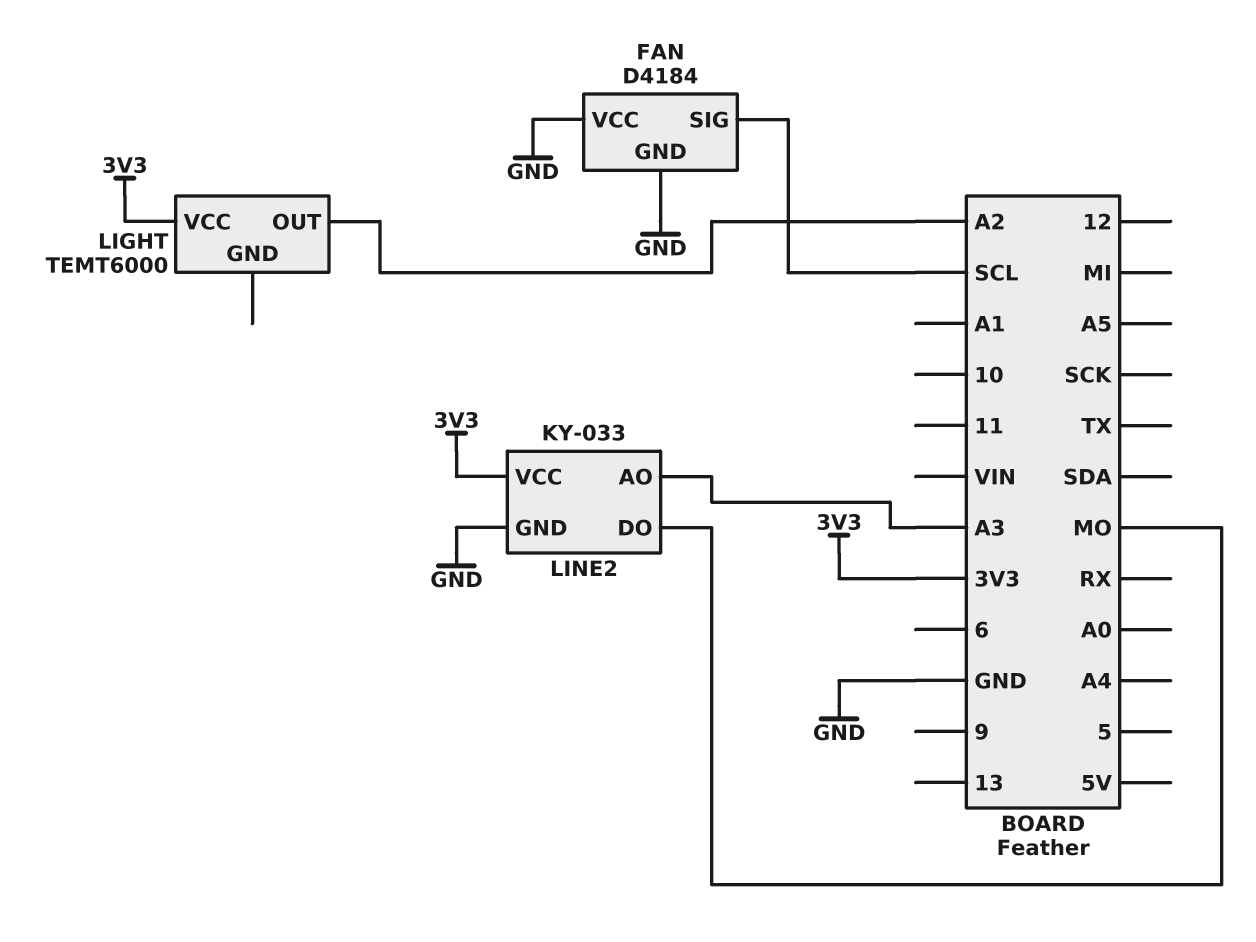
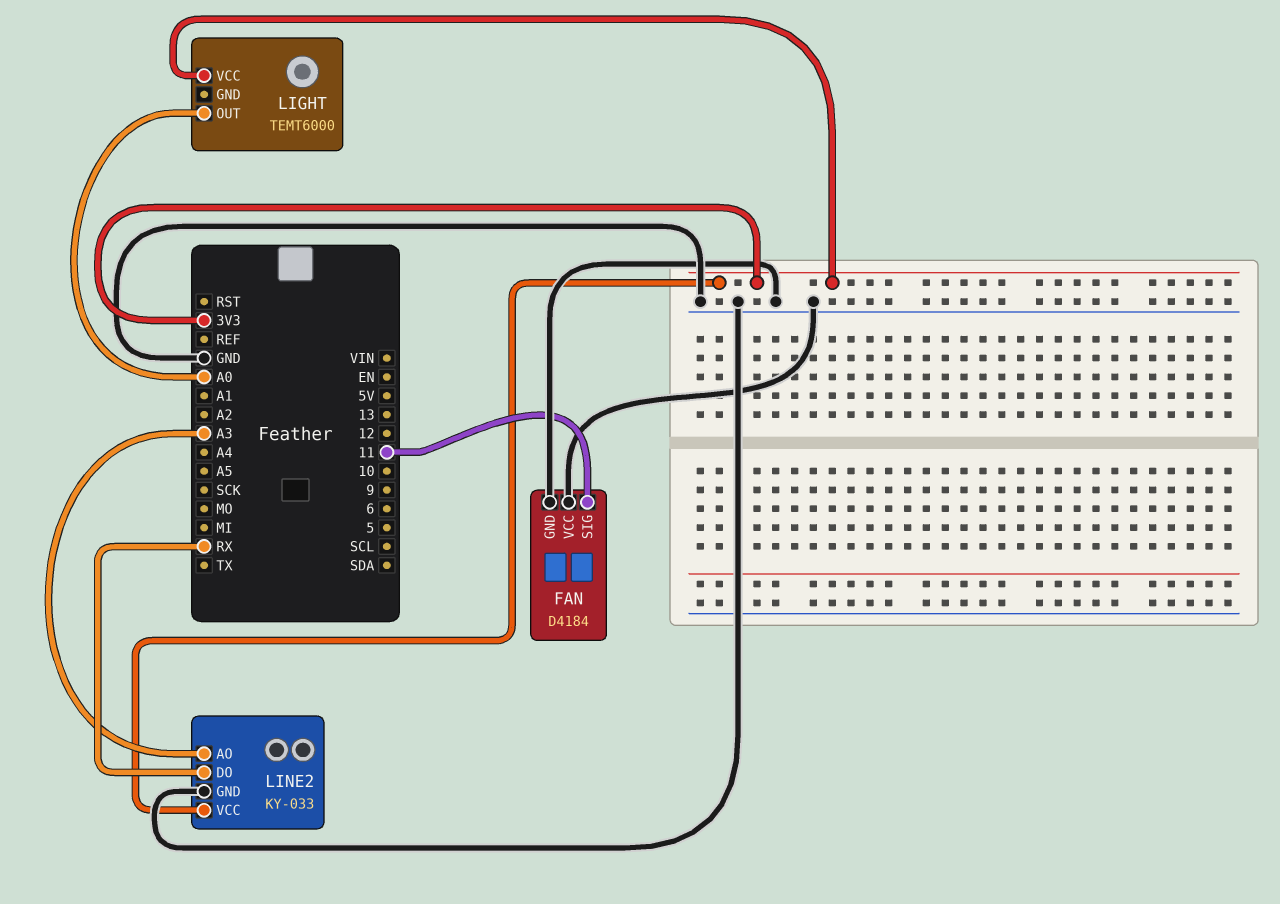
FAN pin SIG: SCL -> 11
LIGHT pin OUT: A2 -> A0
LINE2 pin DO: MO -> RX

